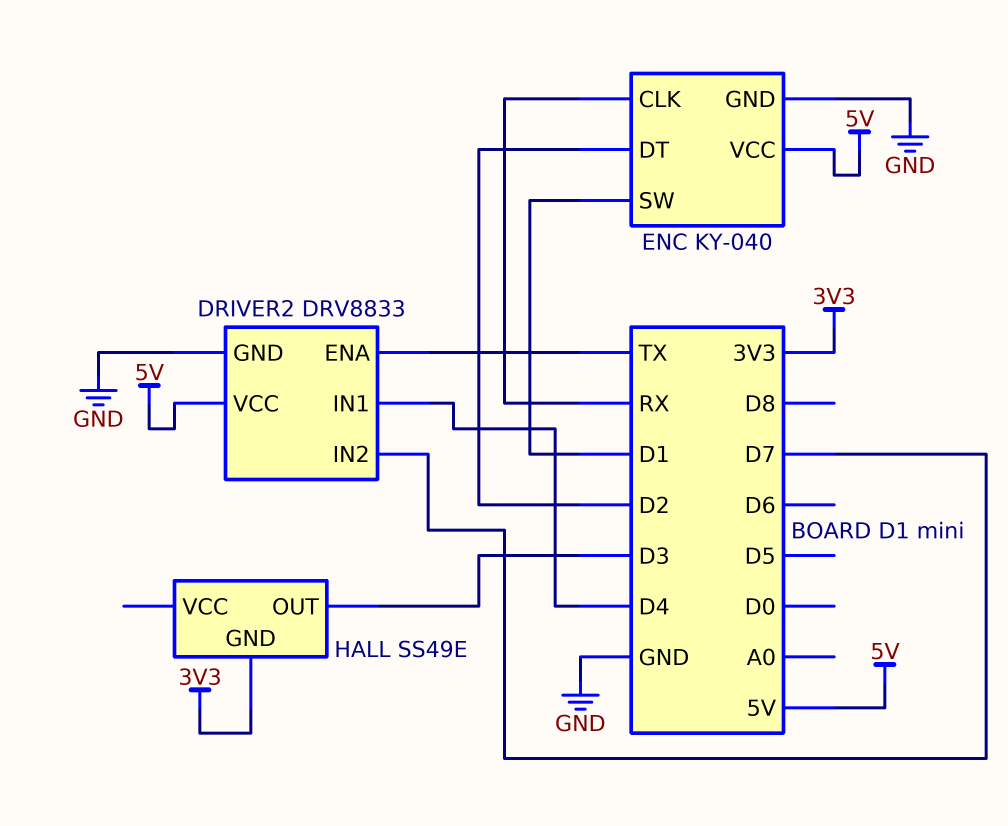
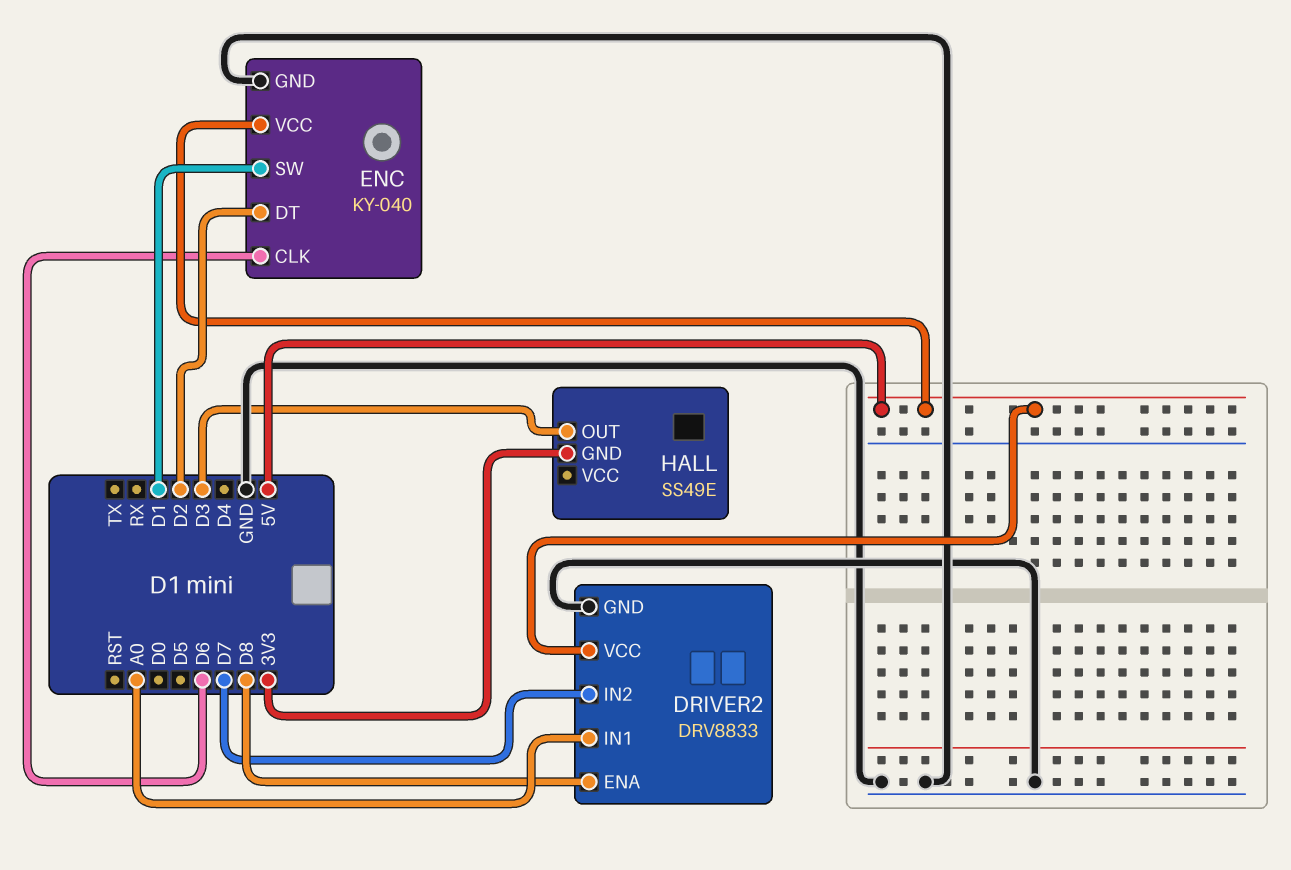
DRIVER2 pin ENA: TX -> D8
DRIVER2 pin IN1: D4 -> A0
ENC pin CLK: RX -> D6

